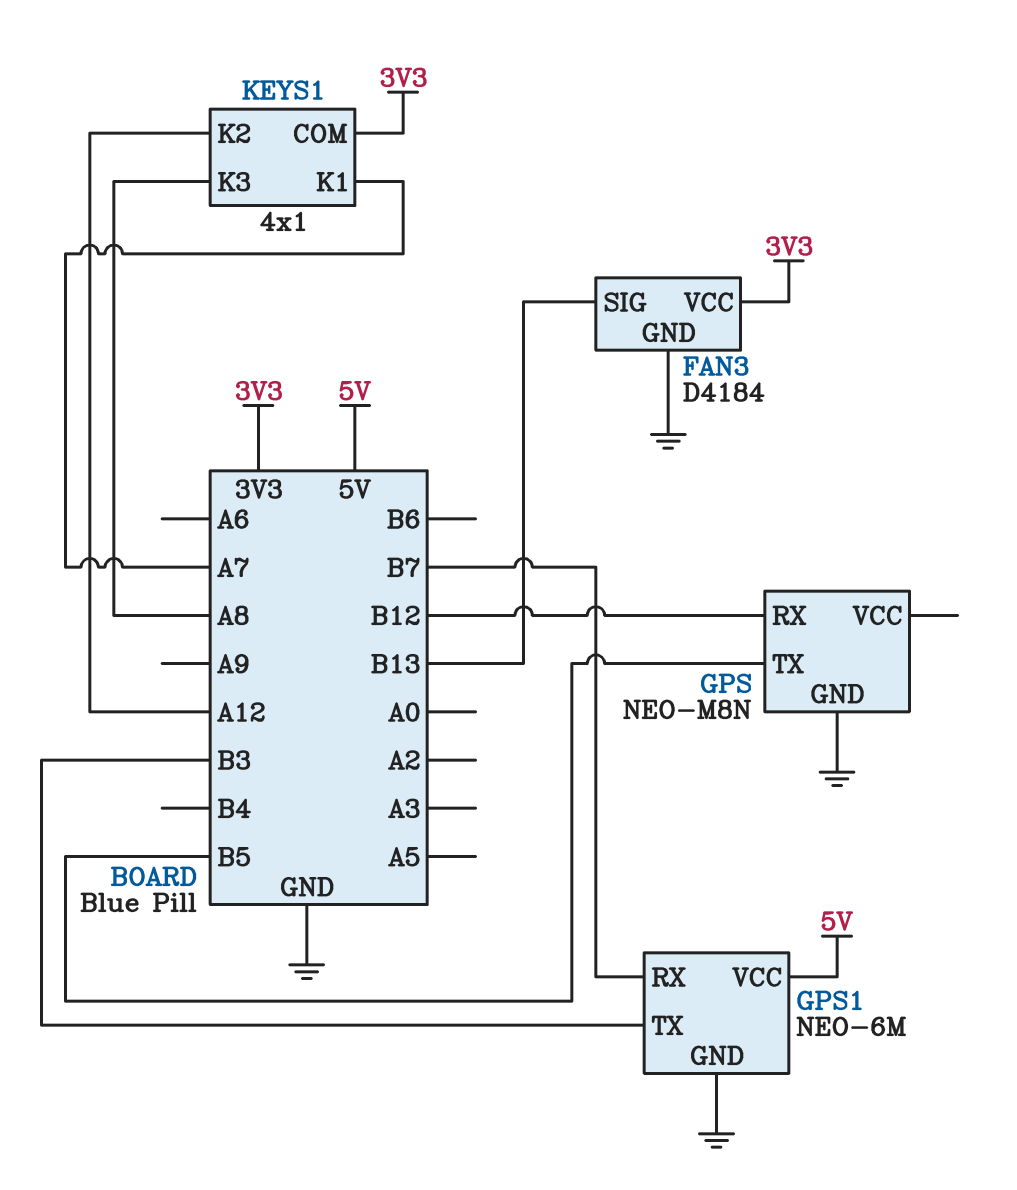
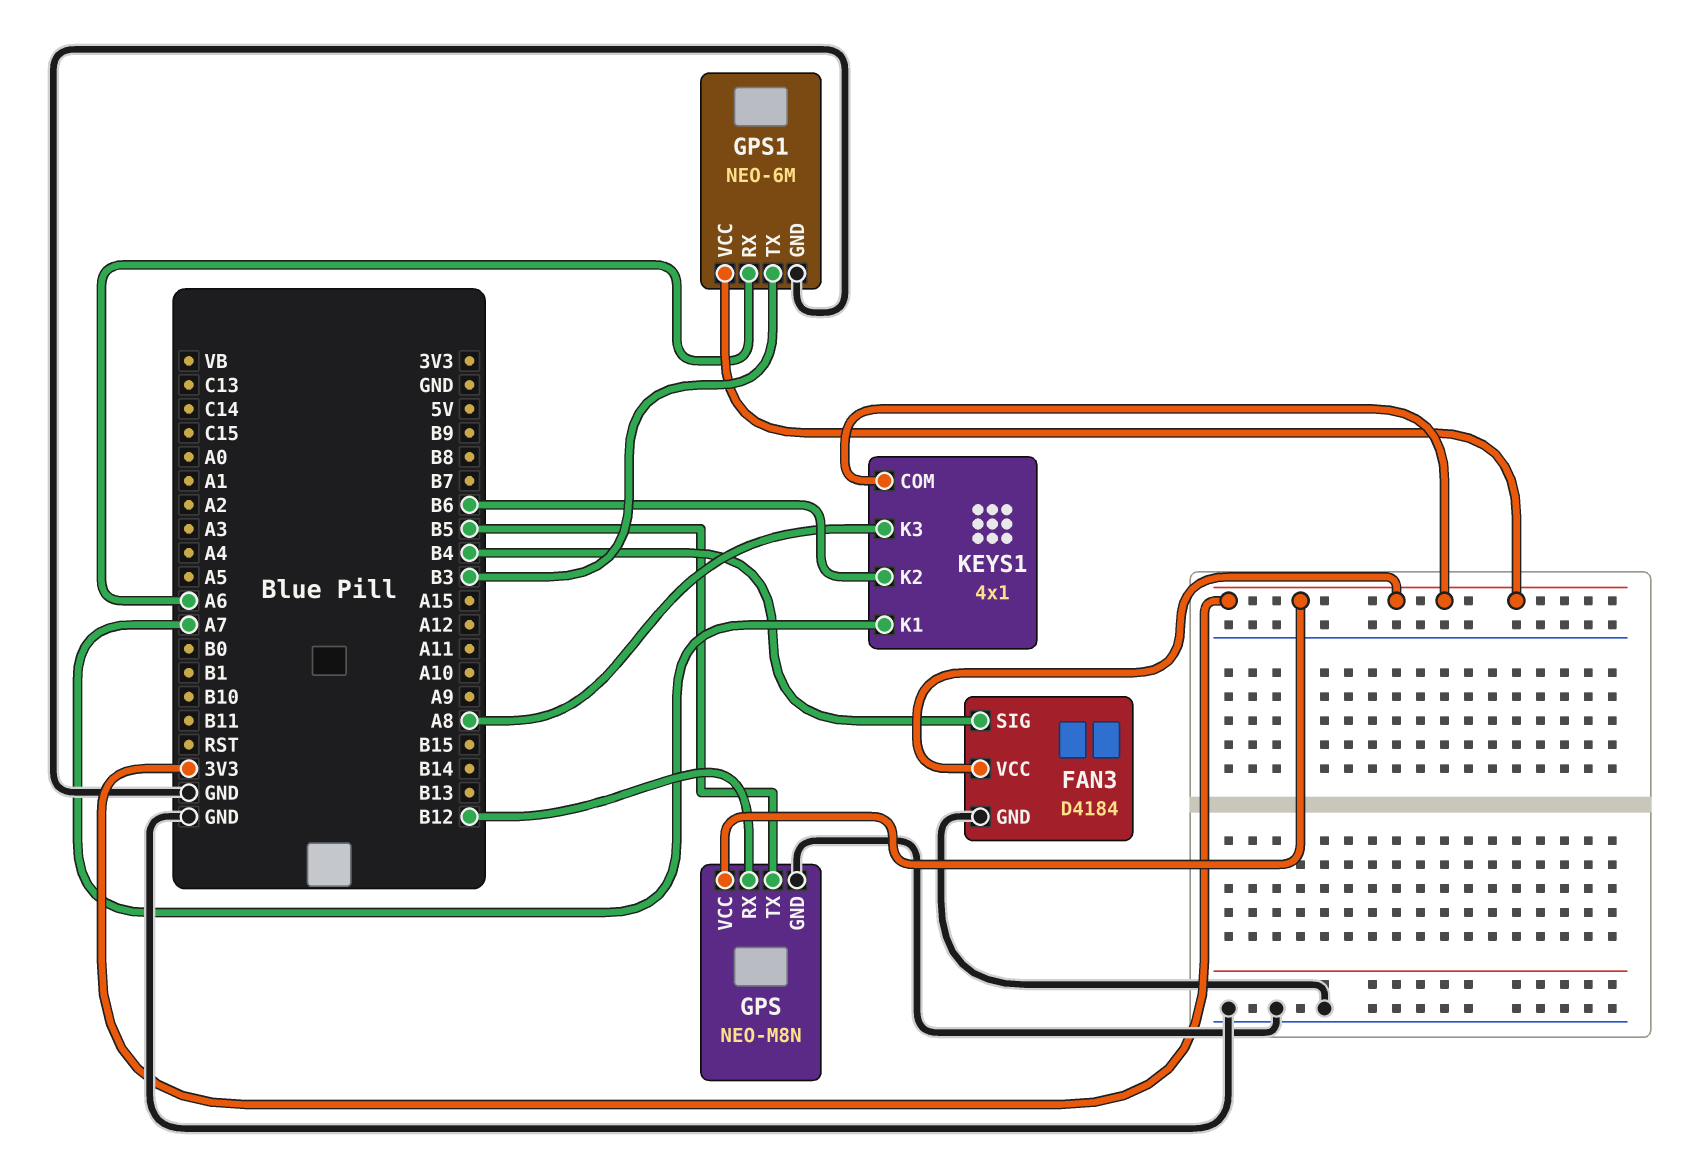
FAN3 pin SIG: B13 -> B4
GPS pin VCC: none -> 3V3
GPS1 pin RX: B7 -> A6
GPS1 pin VCC: 5V -> 3V3
KEYS1 pin K2: A12 -> B6

